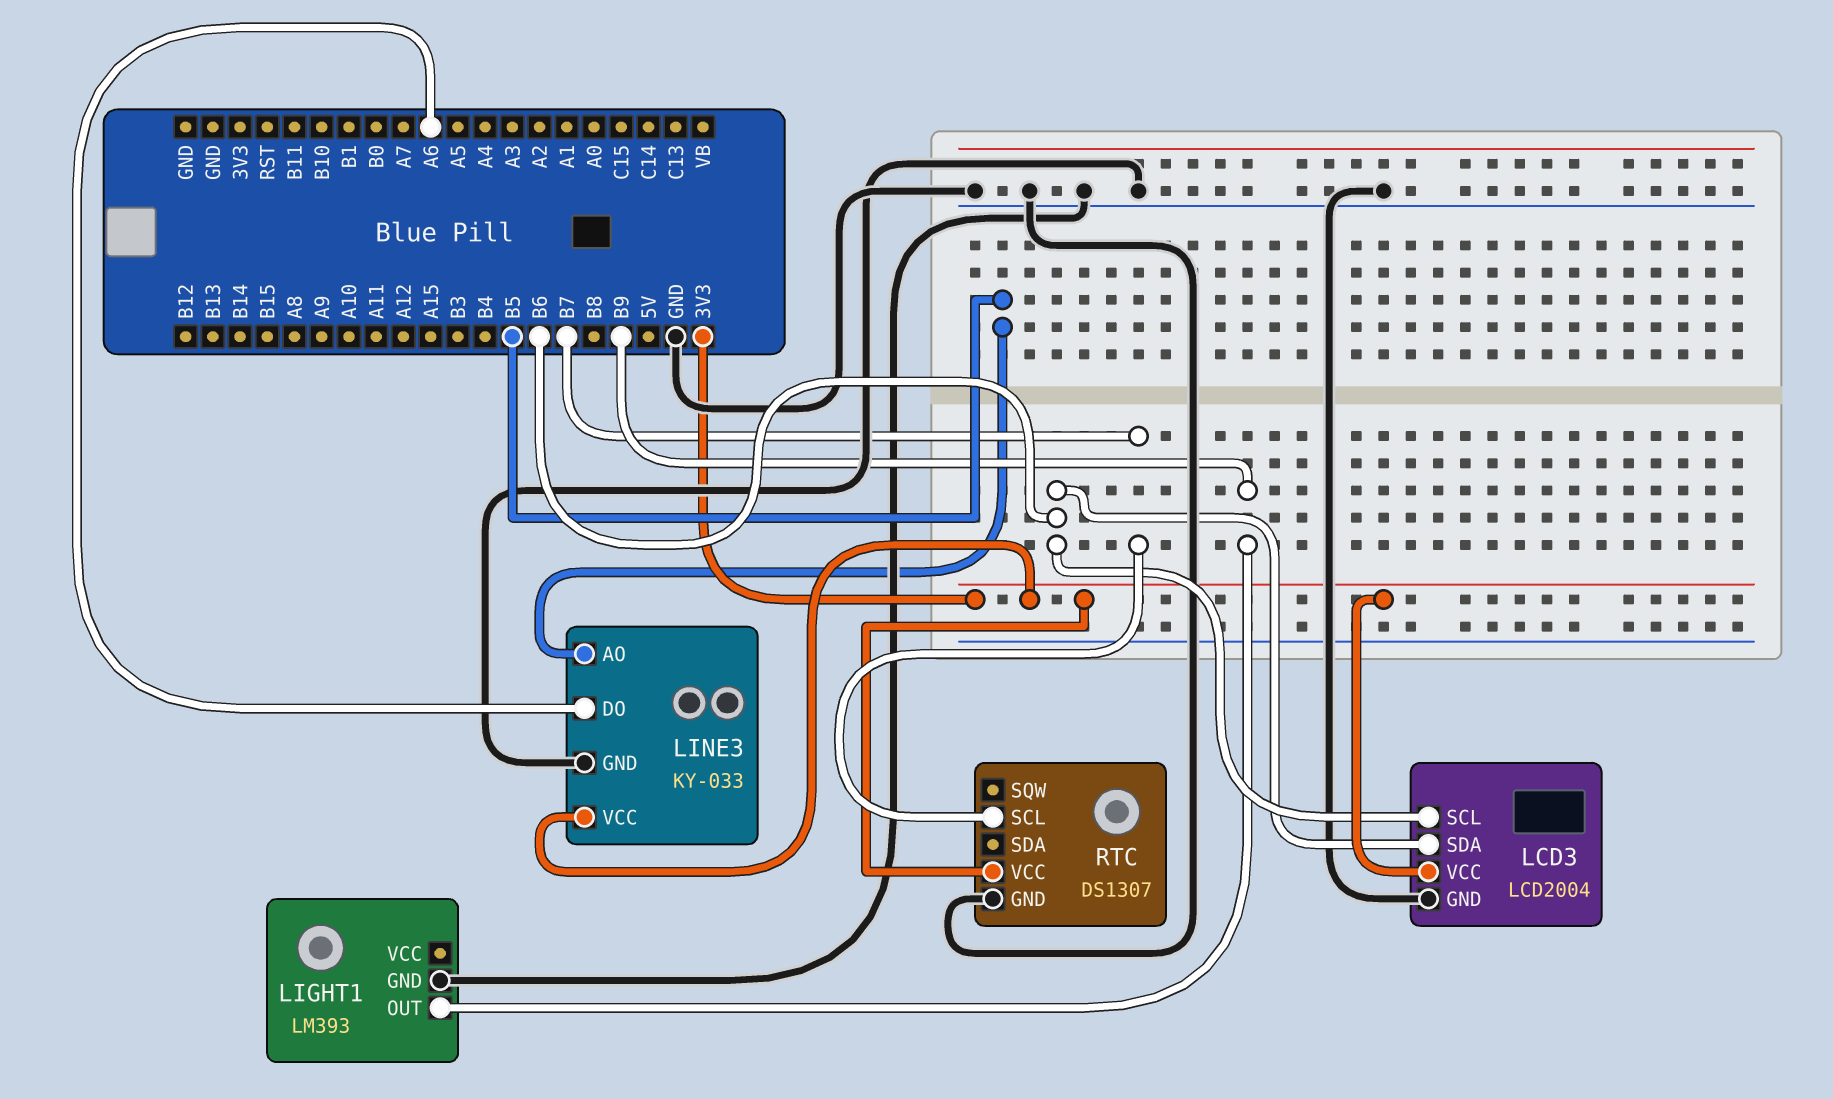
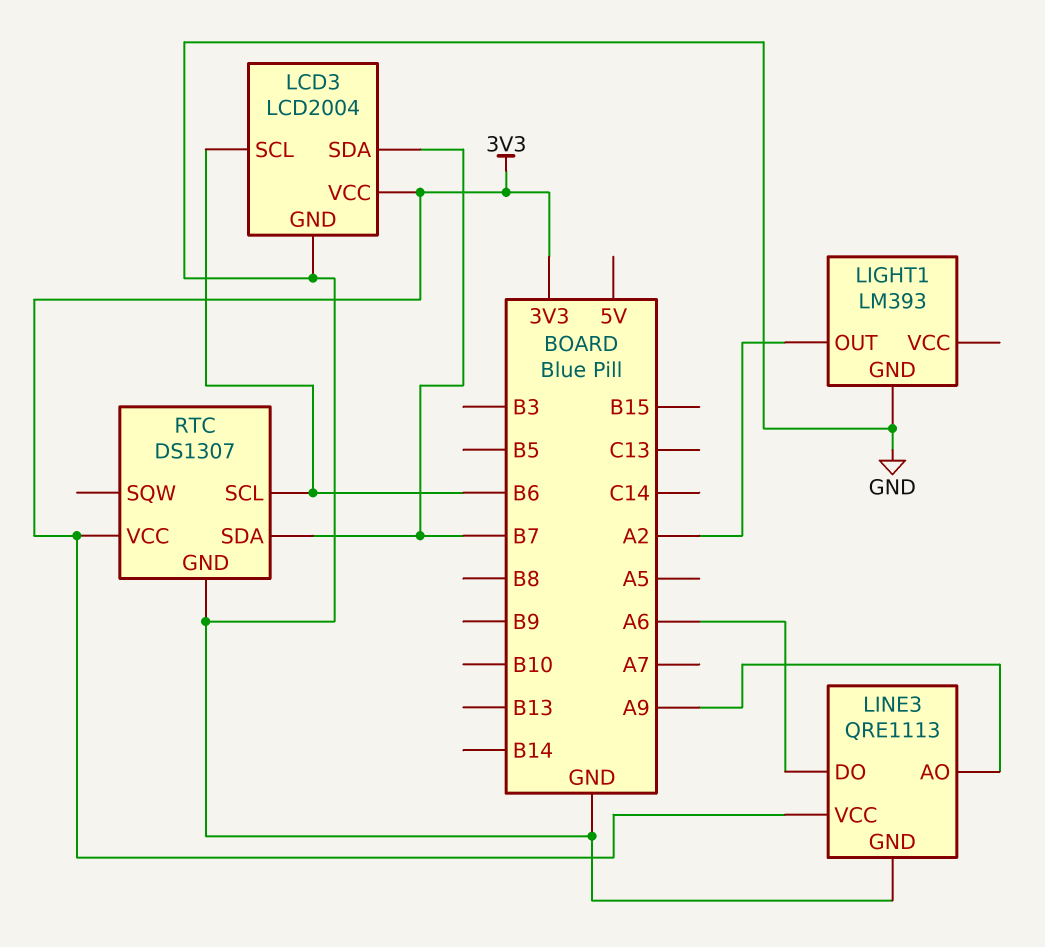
LCD3 pin SDA: B6 -> B7
LIGHT1 pin OUT: B9 -> A2
LINE3: KY-033 -> QRE1113
LINE3 pin AO: B5 -> A9
RTC pin SCL: B7 -> B6
RTC pin SDA: none -> B7

